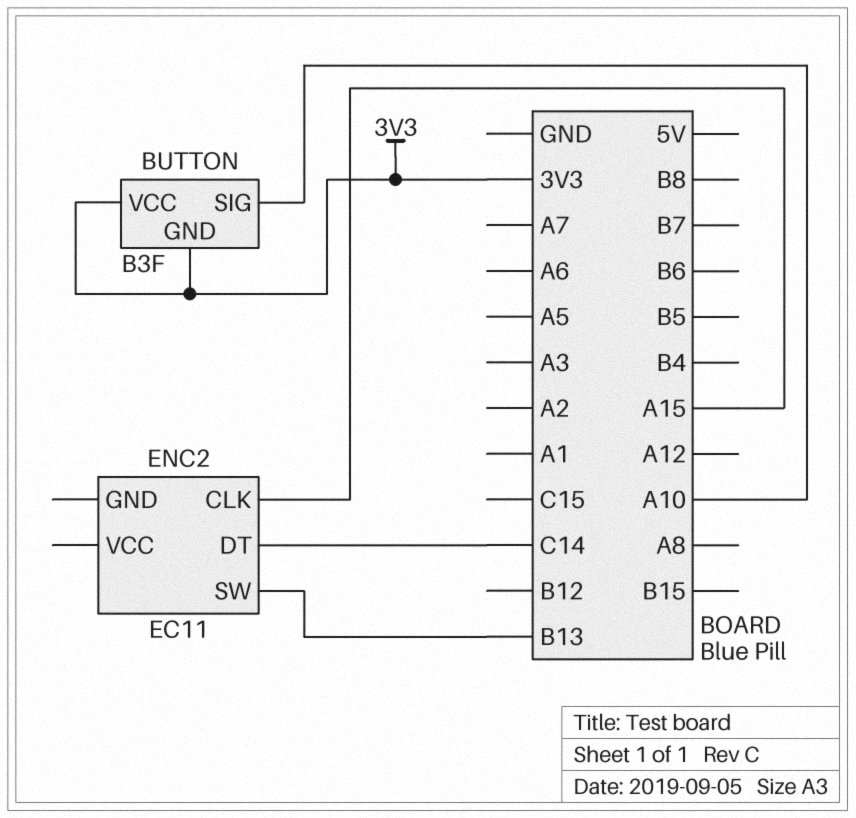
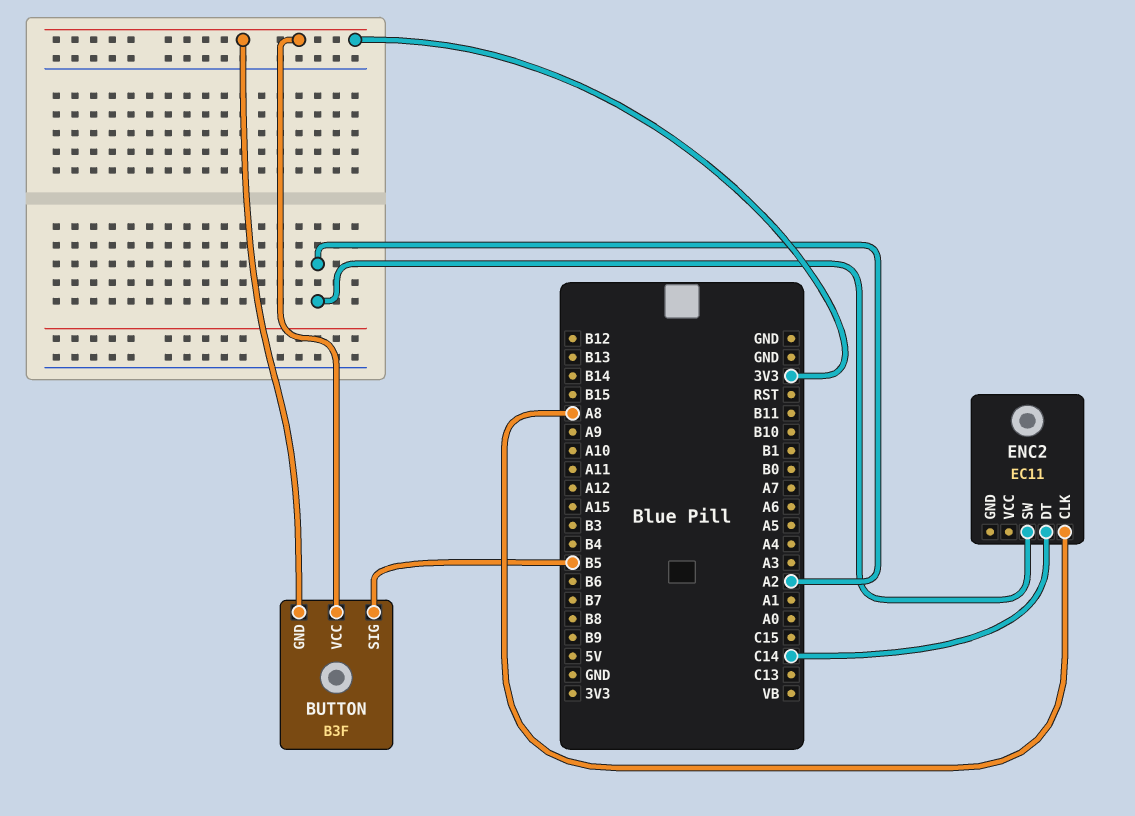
BUTTON pin SIG: A10 -> B5
ENC2 pin CLK: A15 -> A8
ENC2 pin SW: B13 -> A2

